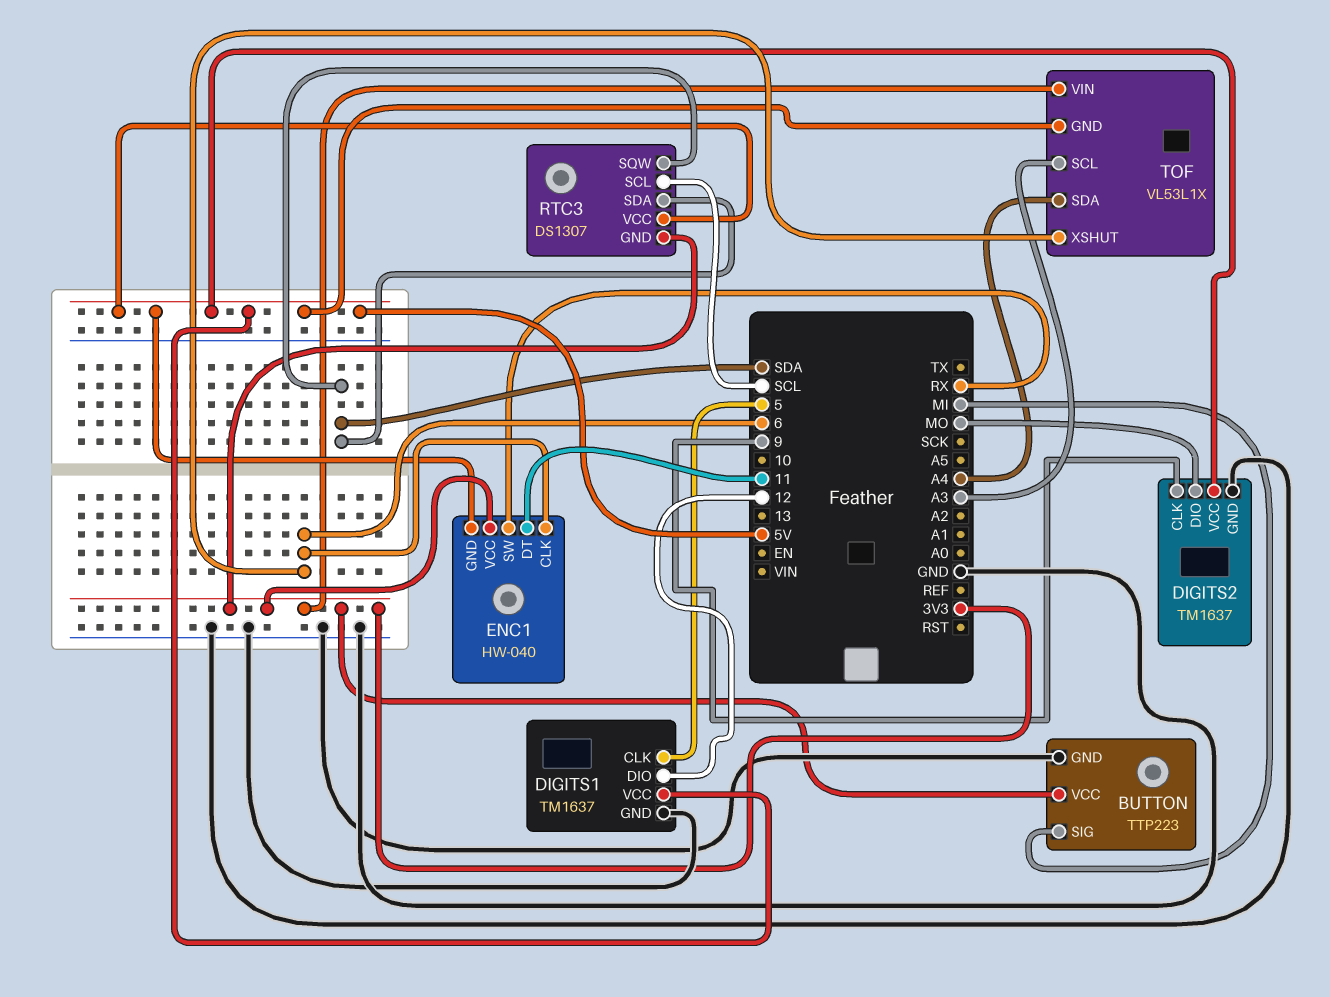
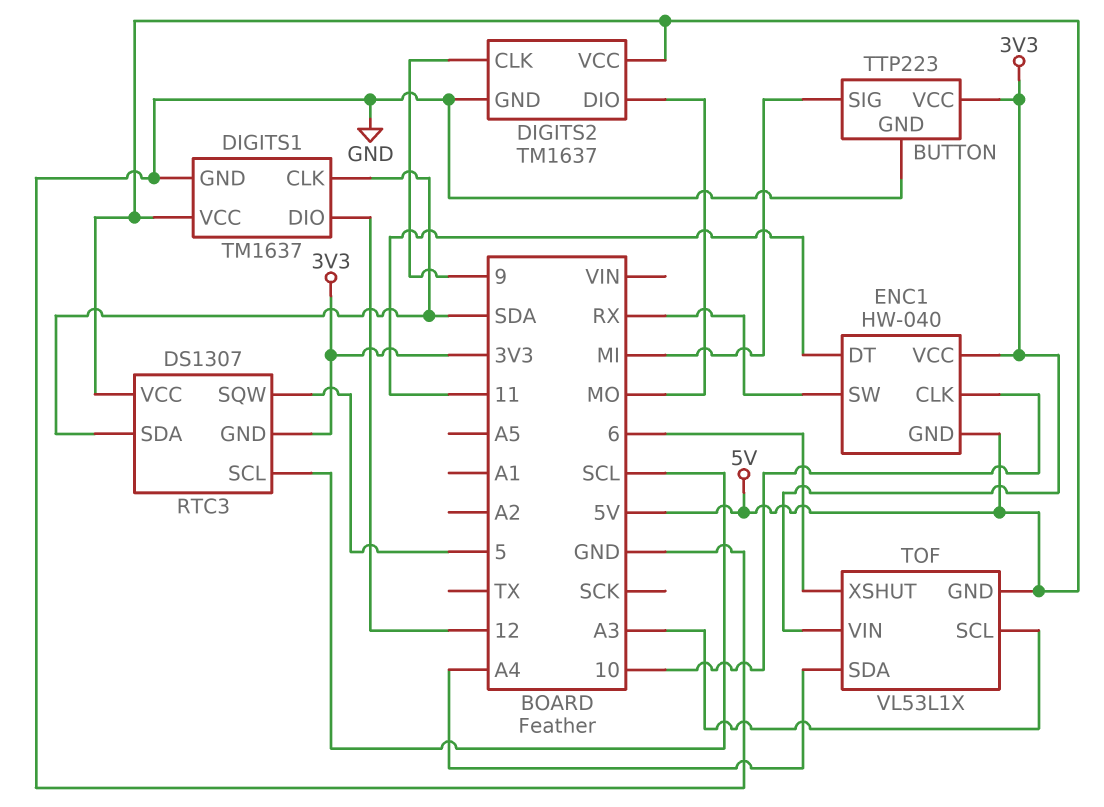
DIGITS1 pin CLK: 5 -> SDA
ENC1 pin CLK: 6 -> 10
RTC3 pin SQW: SDA -> 5

